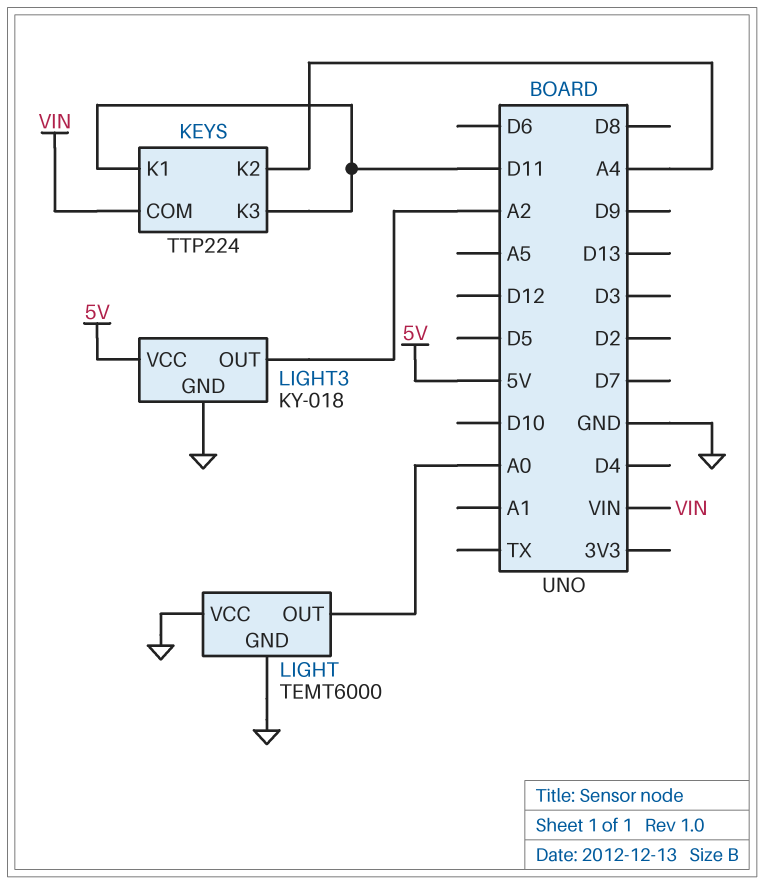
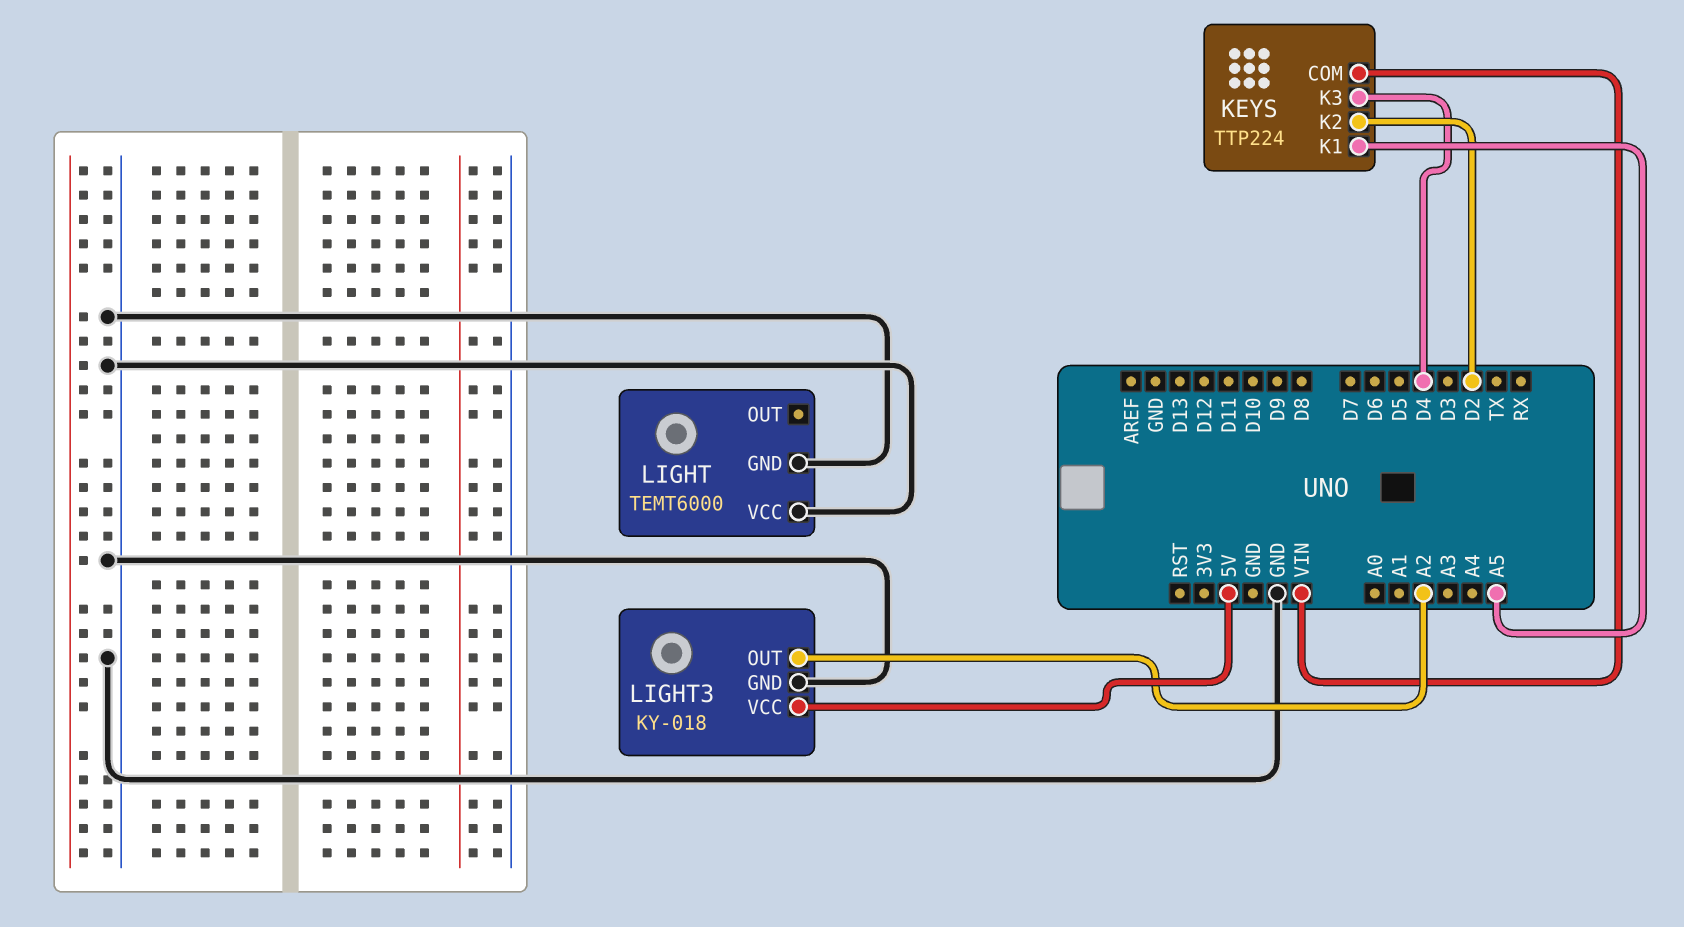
KEYS pin K1: D11 -> A5
KEYS pin K2: A4 -> D2
KEYS pin K3: D11 -> D4
LIGHT pin OUT: A0 -> none

